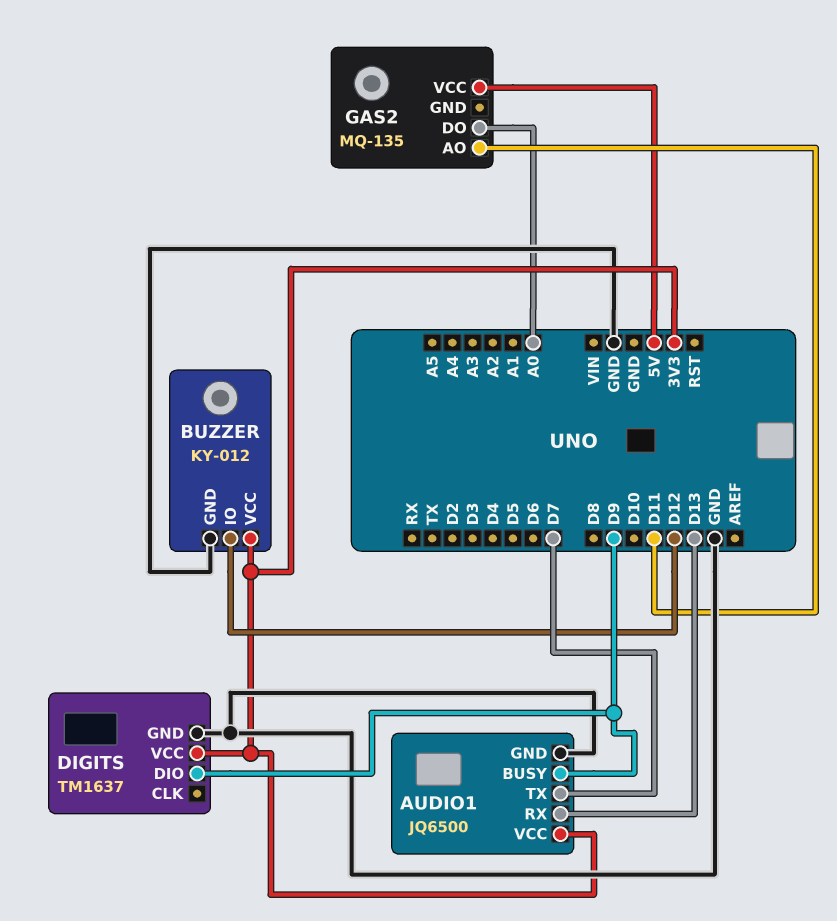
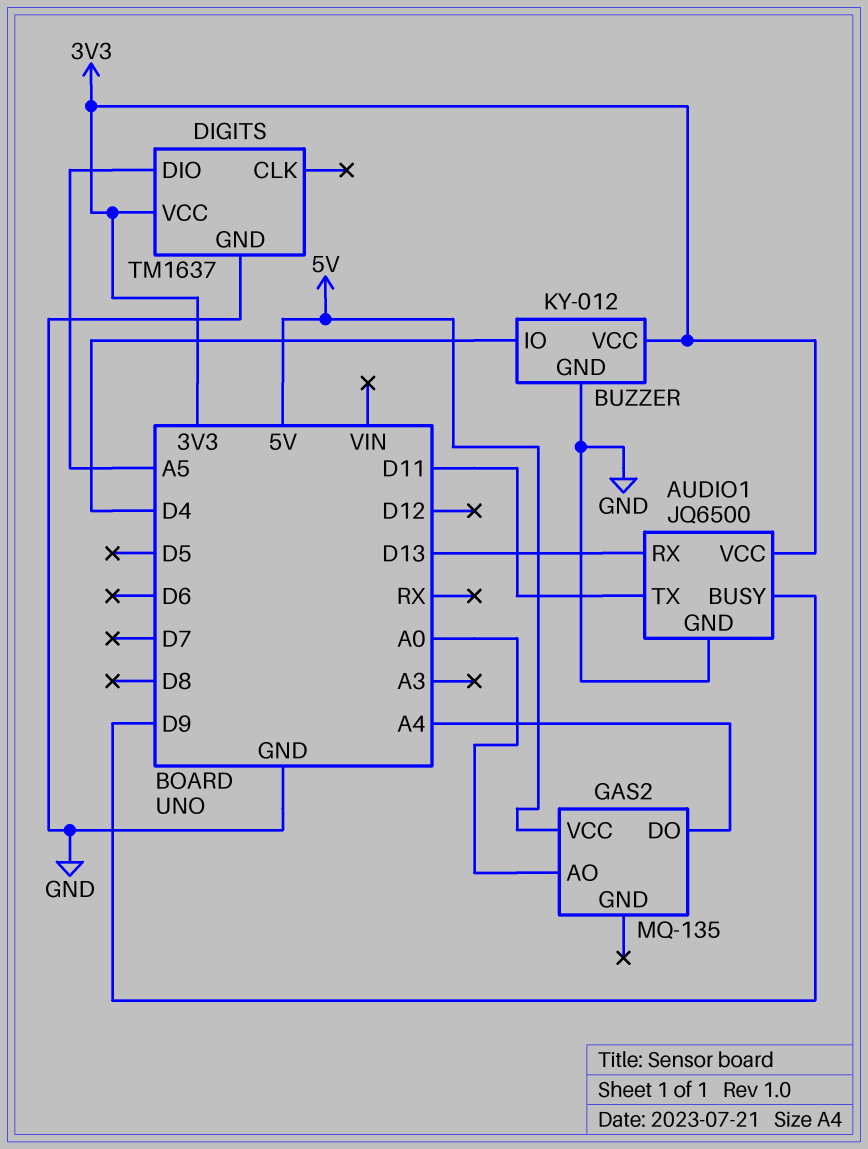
AUDIO1 pin TX: D7 -> D11
BUZZER pin IO: D12 -> D4
DIGITS pin DIO: D9 -> A5
GAS2 pin AO: D11 -> A0
GAS2 pin DO: A0 -> A4

